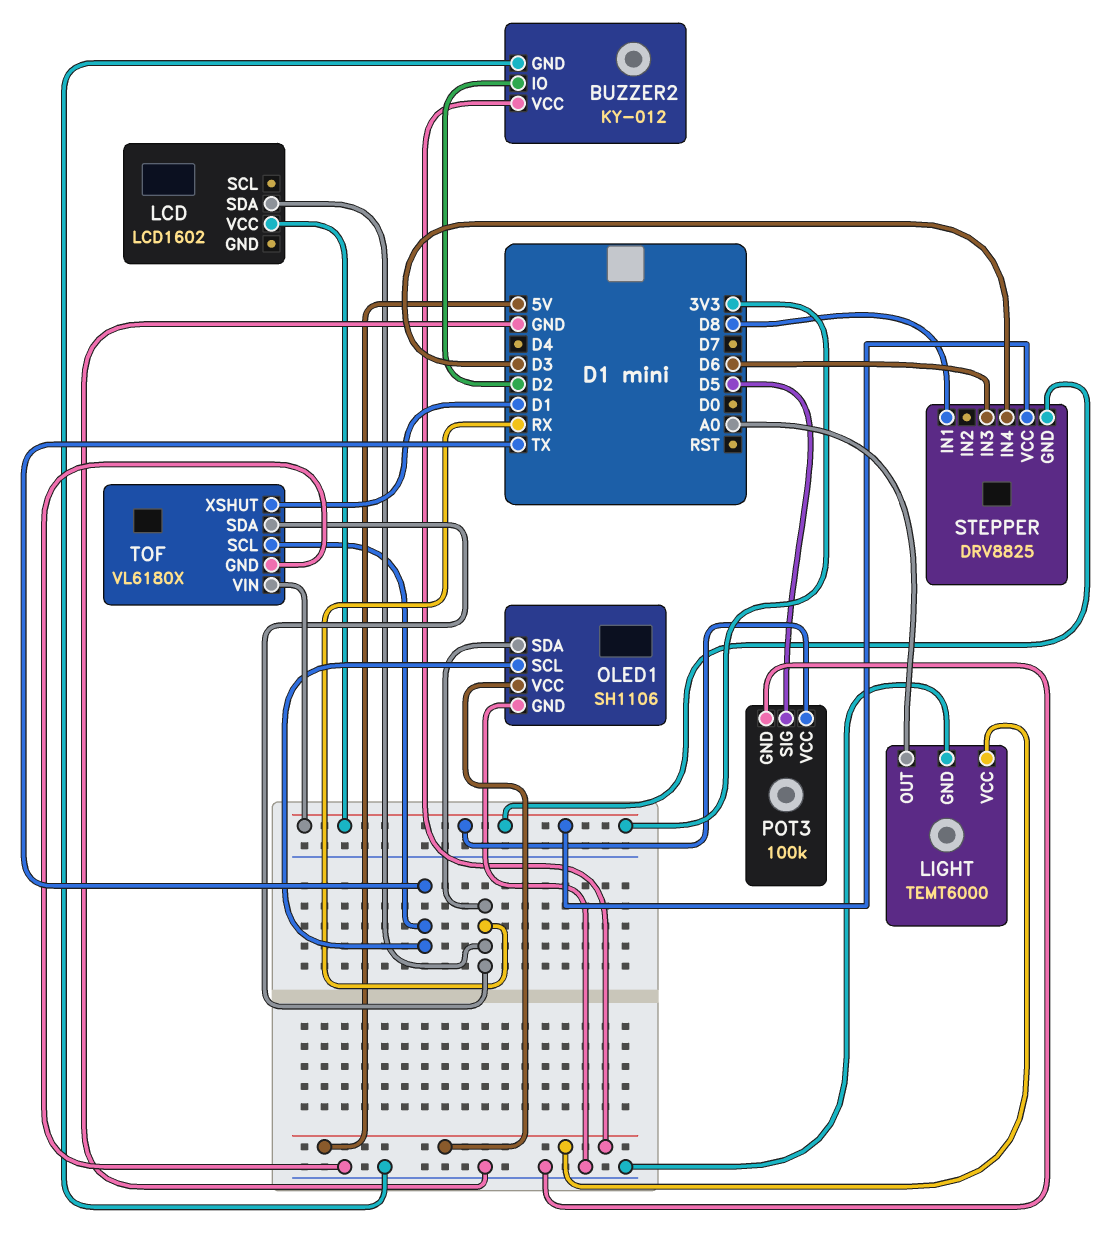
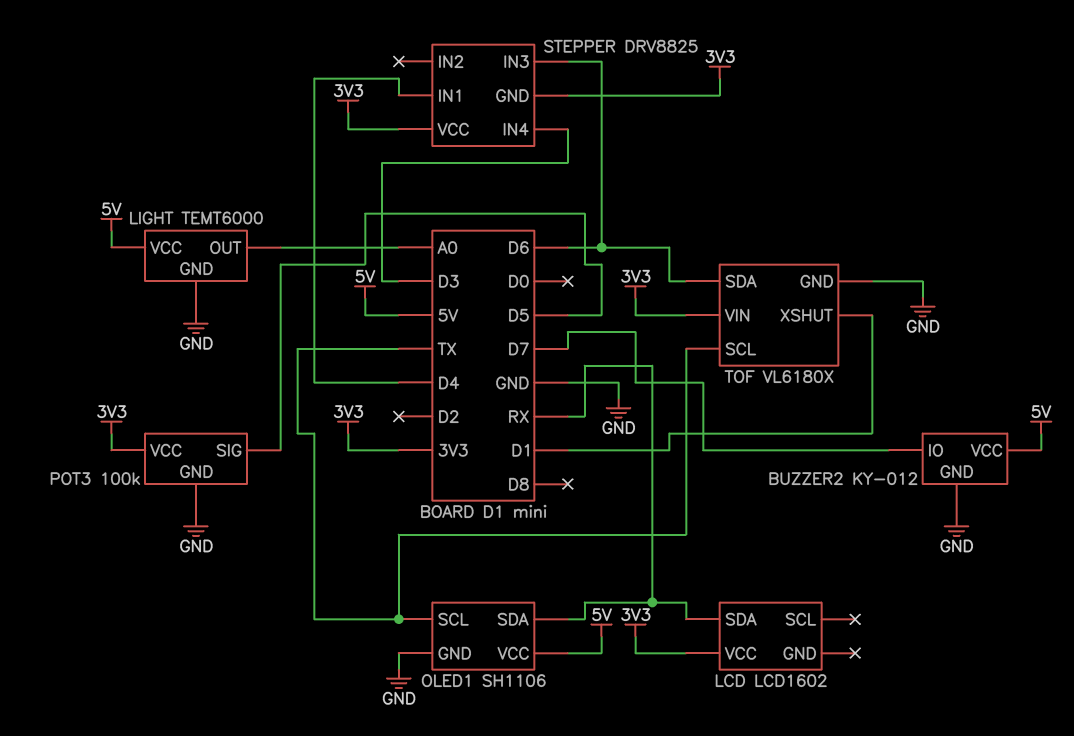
BUZZER2 pin IO: D2 -> D7
STEPPER pin IN1: D8 -> D4
TOF pin SDA: RX -> D6

